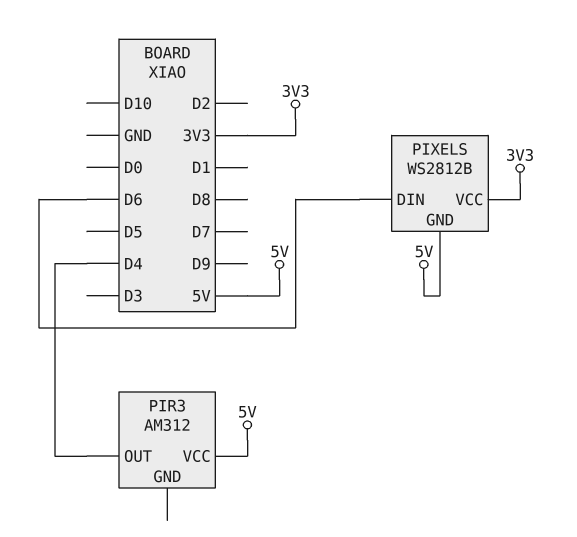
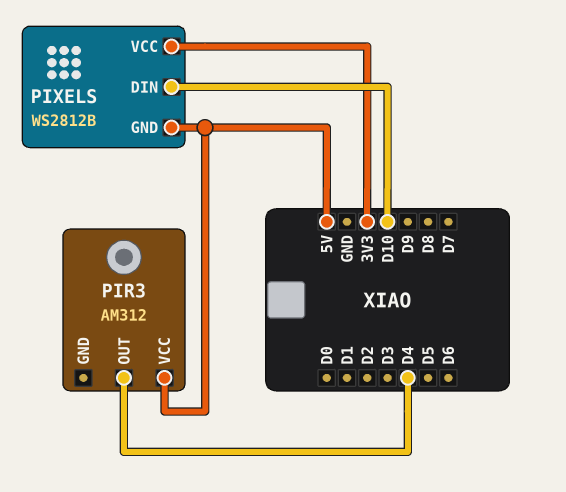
PIXELS pin DIN: D6 -> D10

